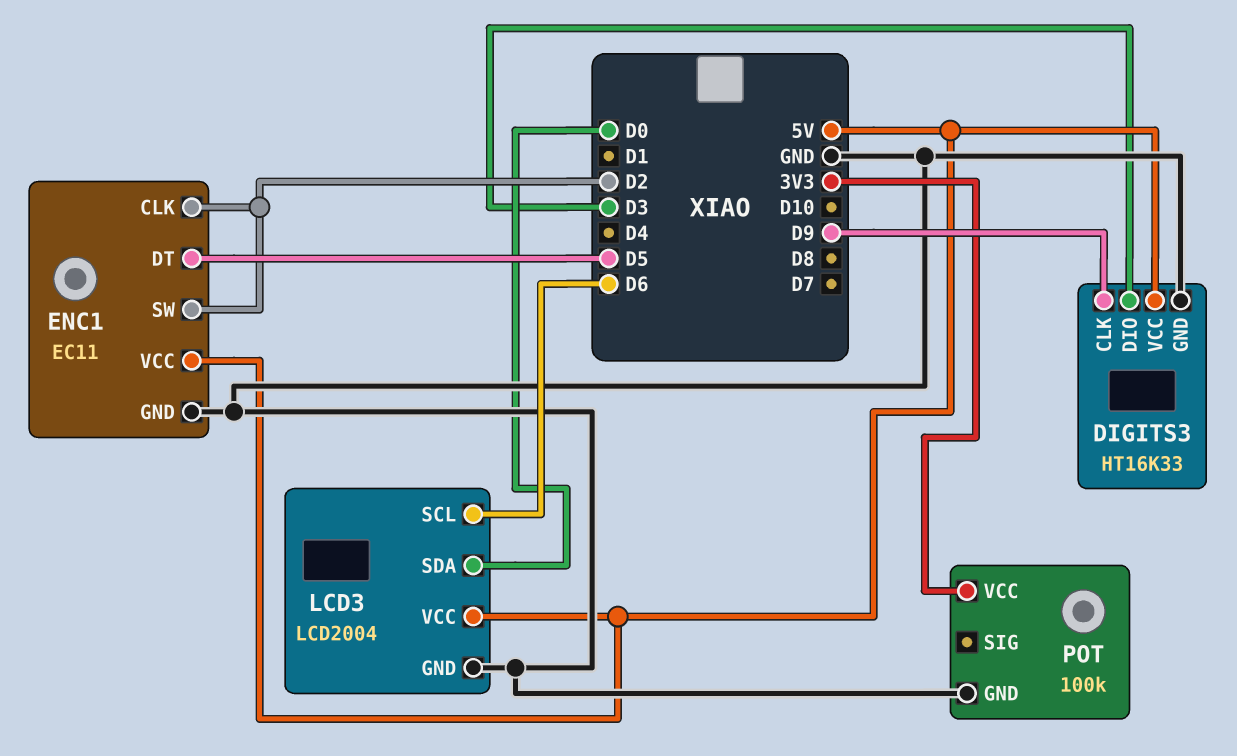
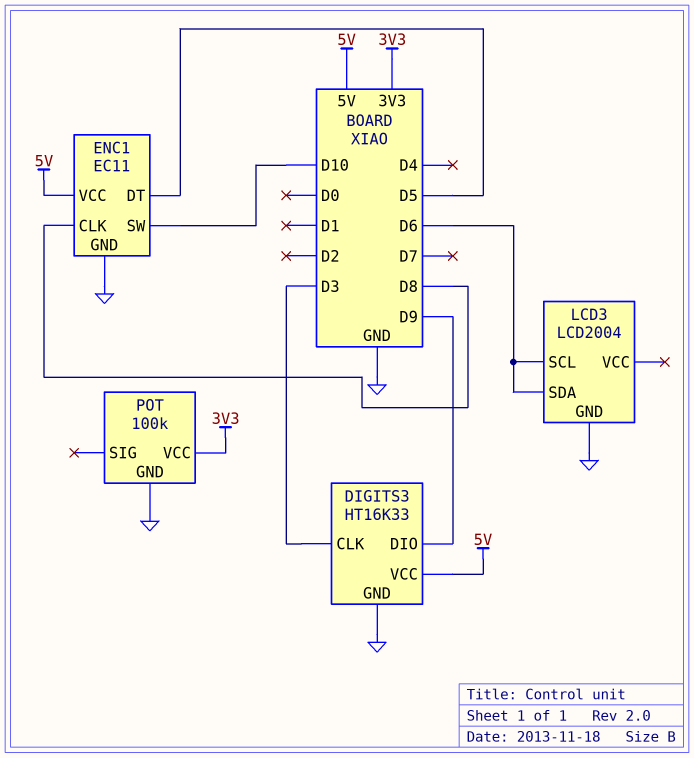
DIGITS3 pin CLK: D9 -> D3
DIGITS3 pin DIO: D3 -> D9
ENC1 pin CLK: D2 -> D8
ENC1 pin SW: D2 -> D10
LCD3 pin SDA: D0 -> D6
LCD3 pin VCC: 5V -> none

